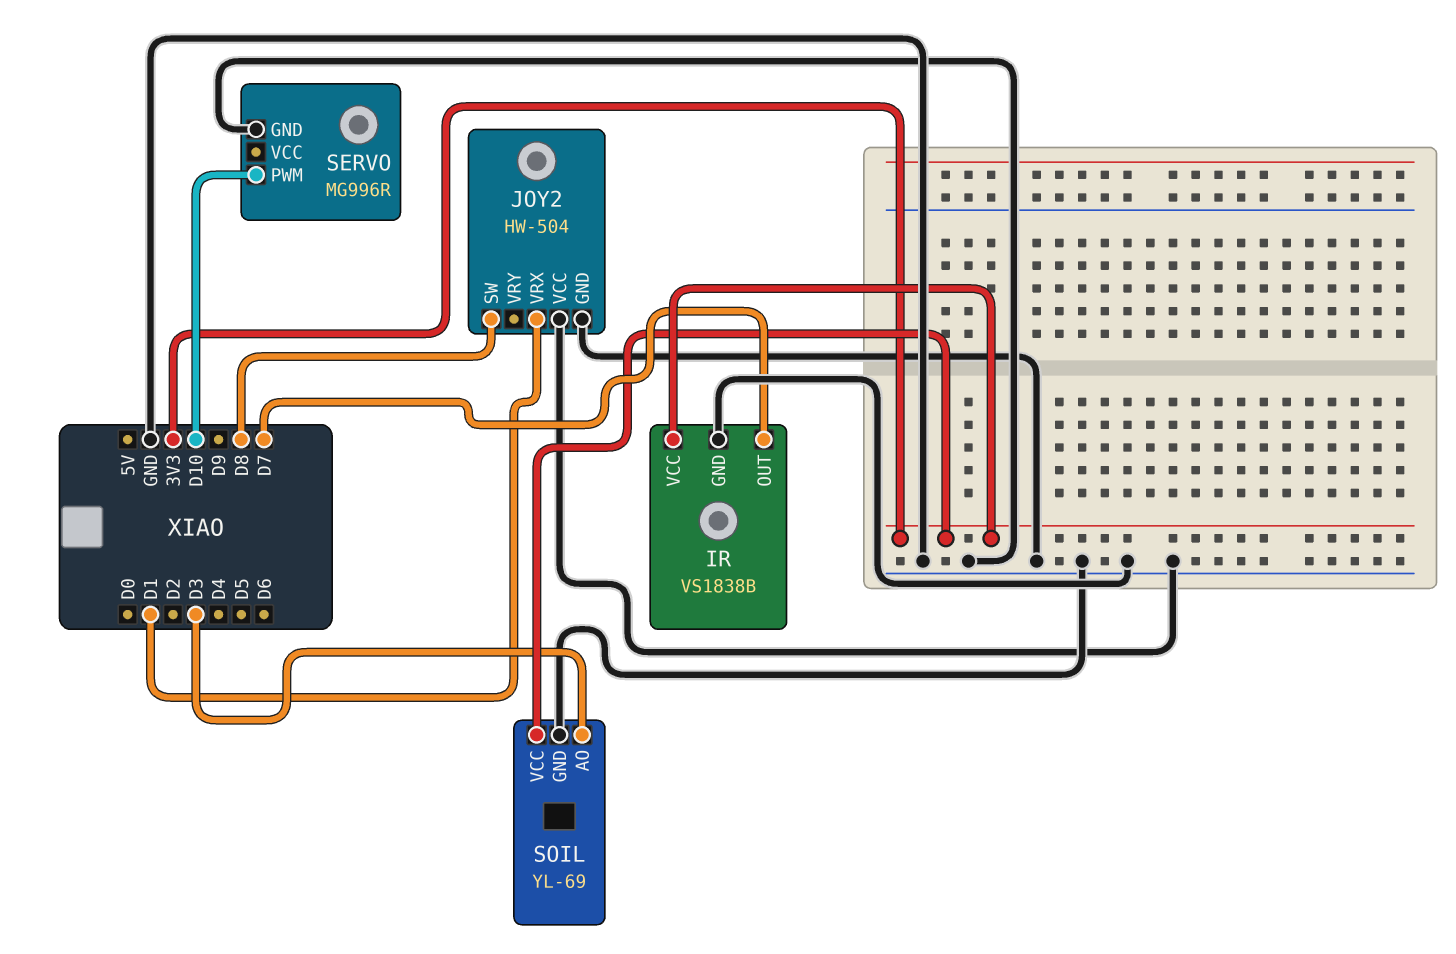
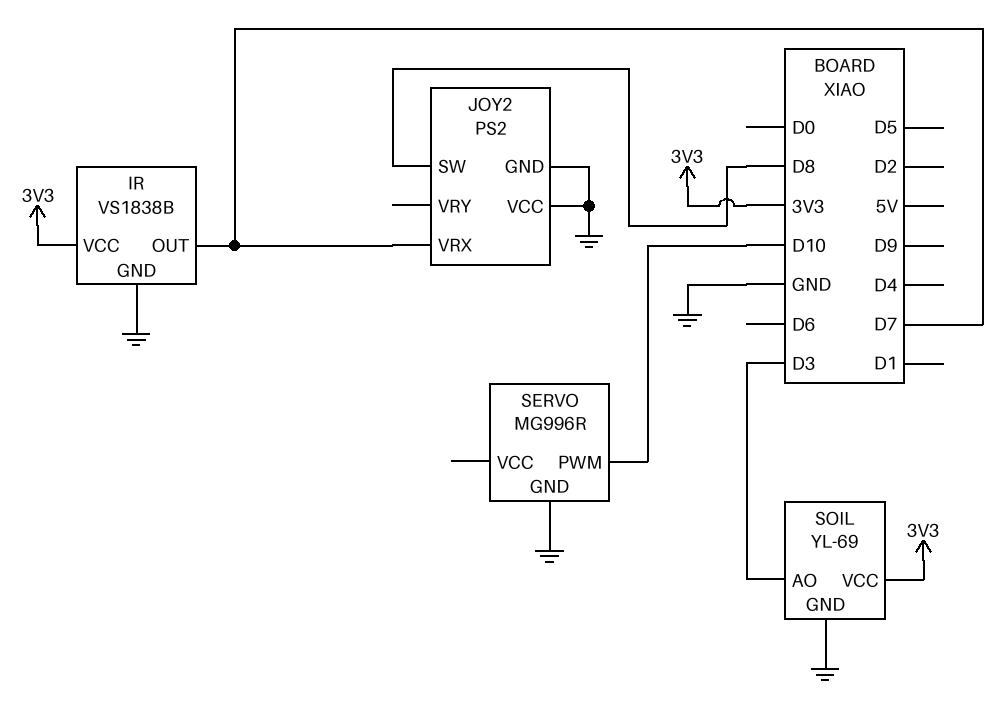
JOY2: HW-504 -> PS2
JOY2 pin VRX: D1 -> D7

